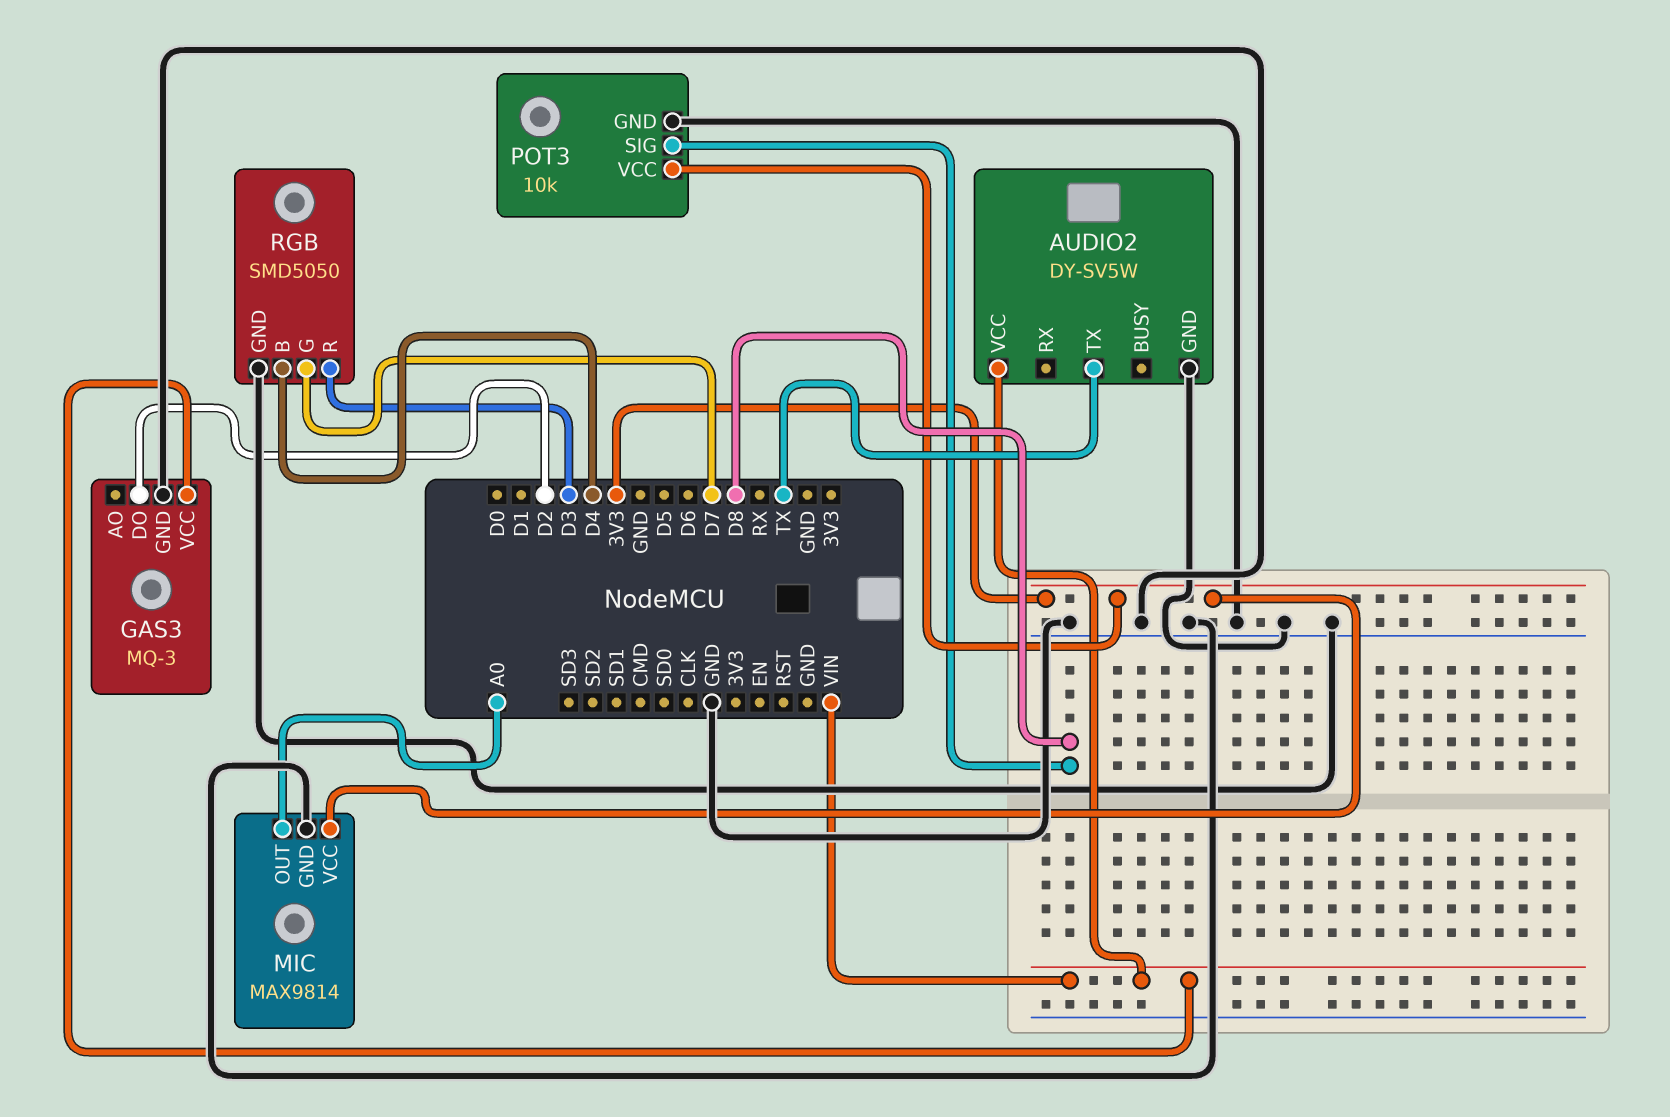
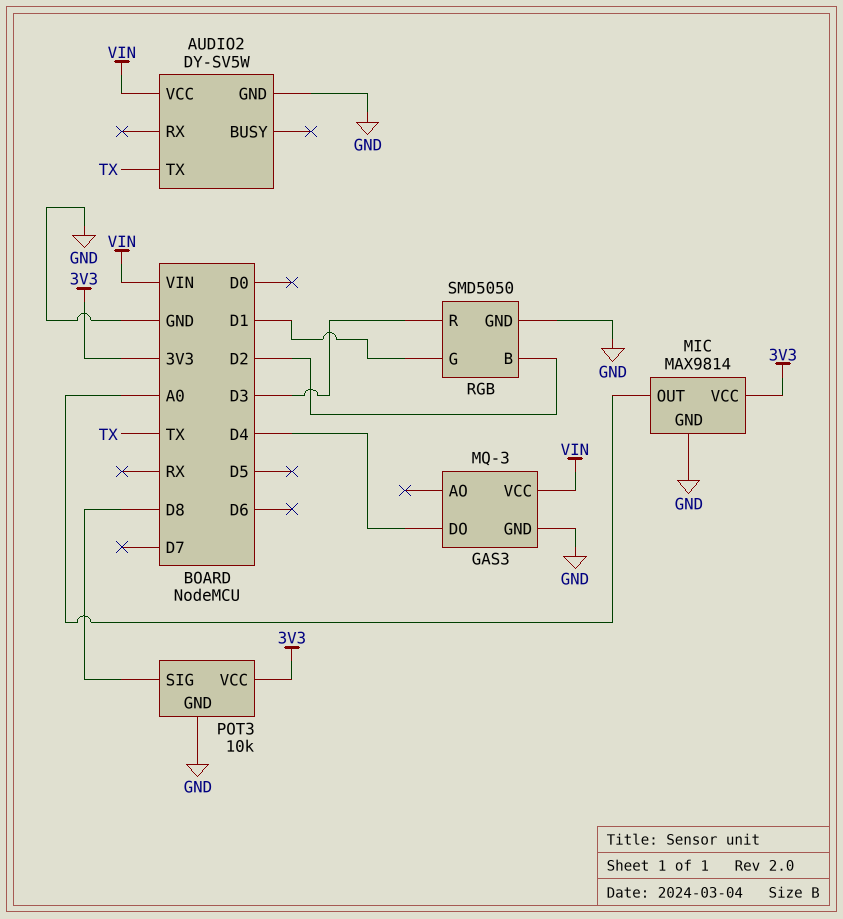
GAS3 pin DO: D2 -> D4
RGB pin B: D4 -> D2
RGB pin G: D7 -> D1

